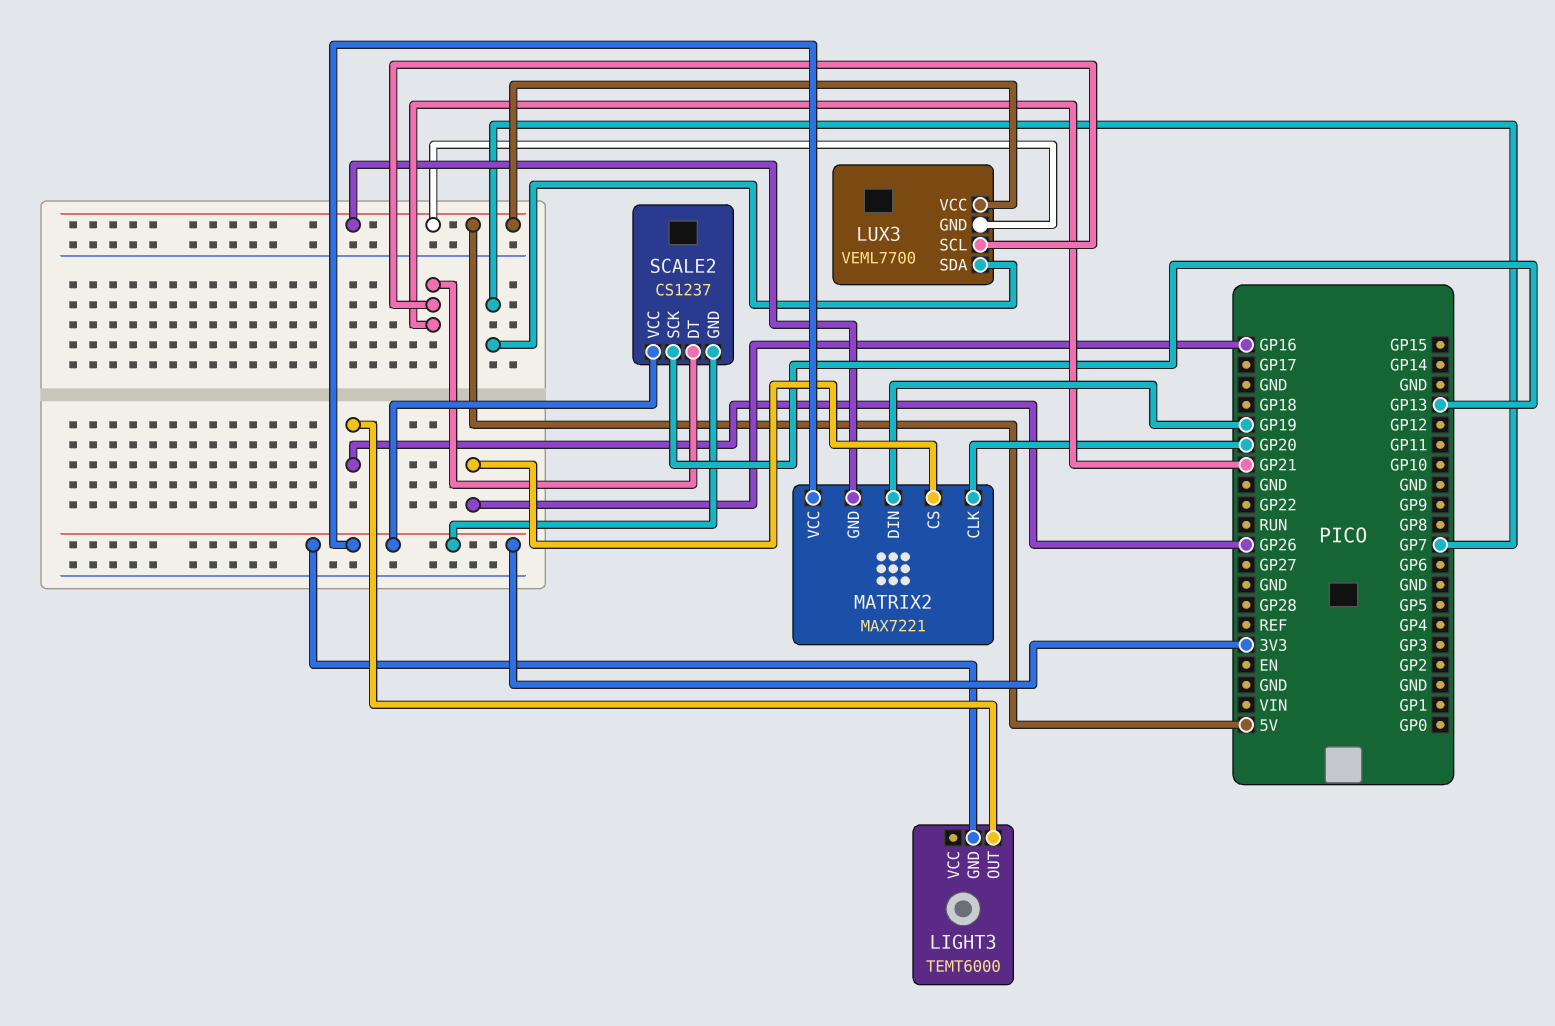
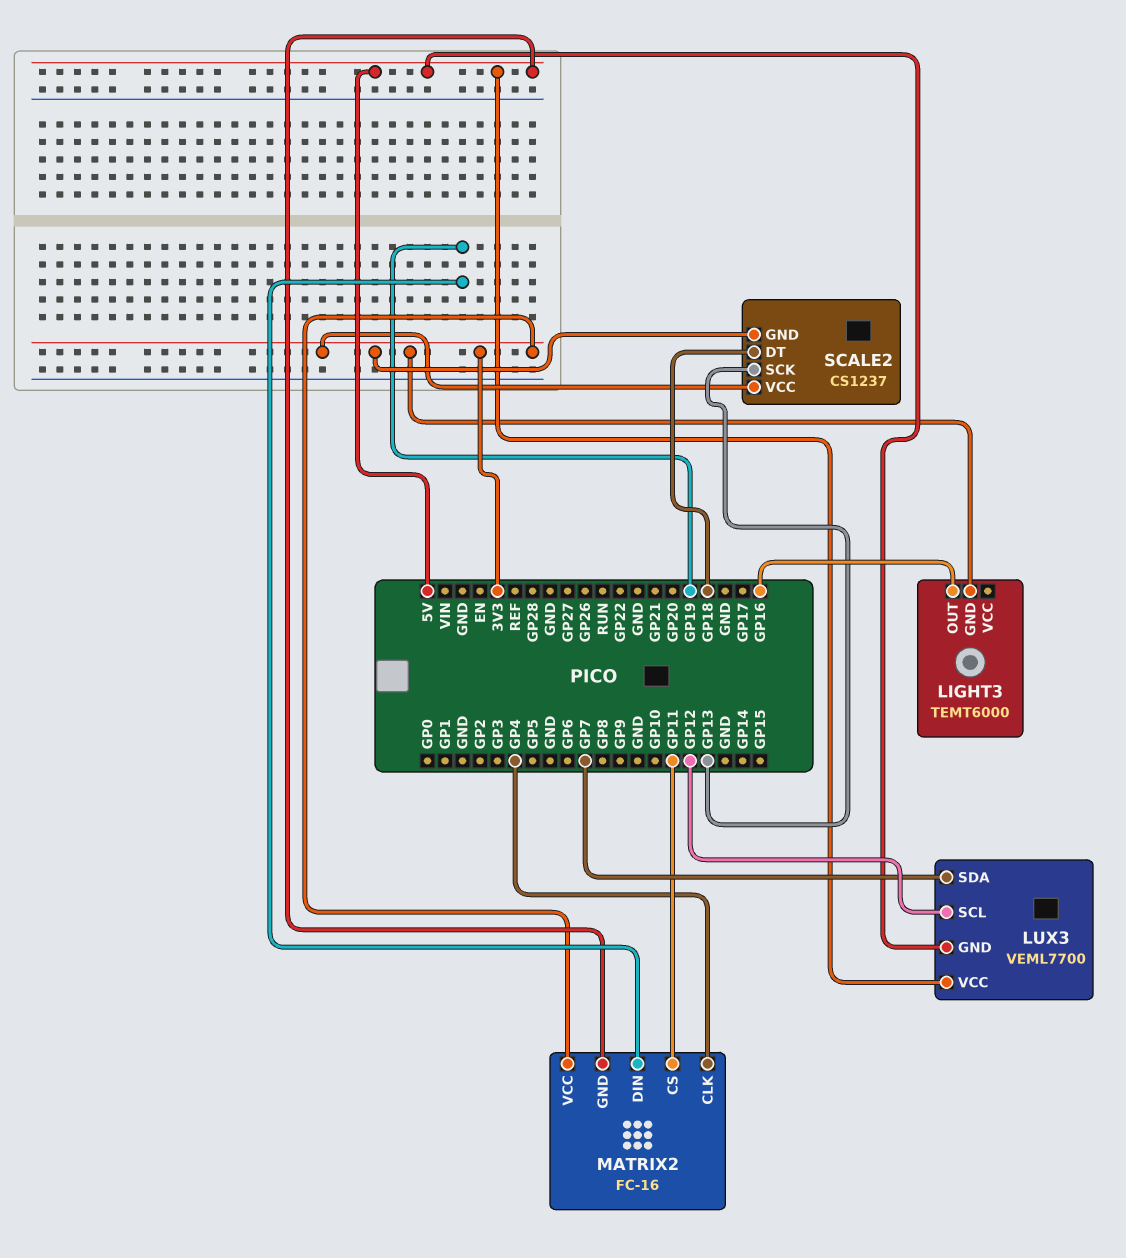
LIGHT3 pin OUT: GP26 -> GP16
LUX3 pin SCL: GP21 -> GP12
MATRIX2: MAX7221 -> FC-16
MATRIX2 pin CLK: GP20 -> GP4
MATRIX2 pin CS: GP16 -> GP11
SCALE2 pin DT: GP21 -> GP18

